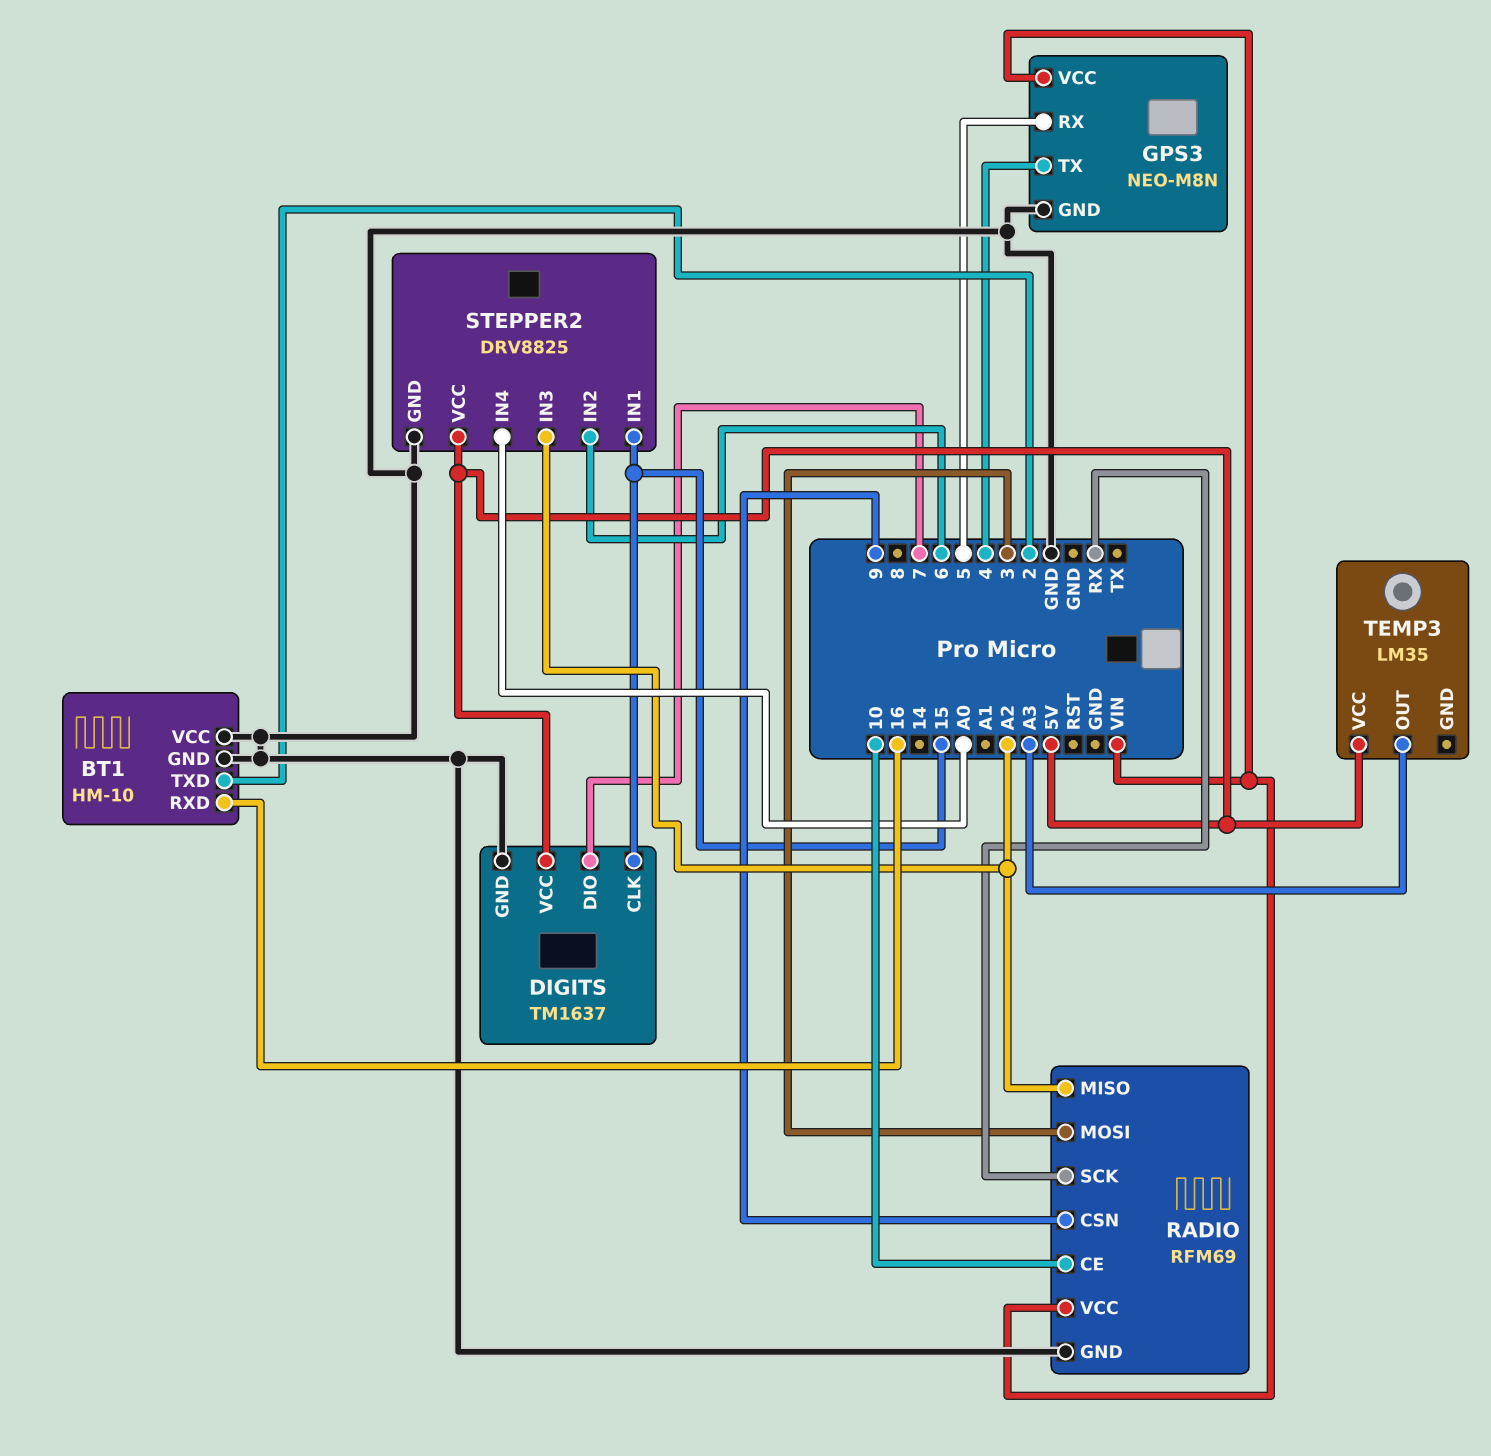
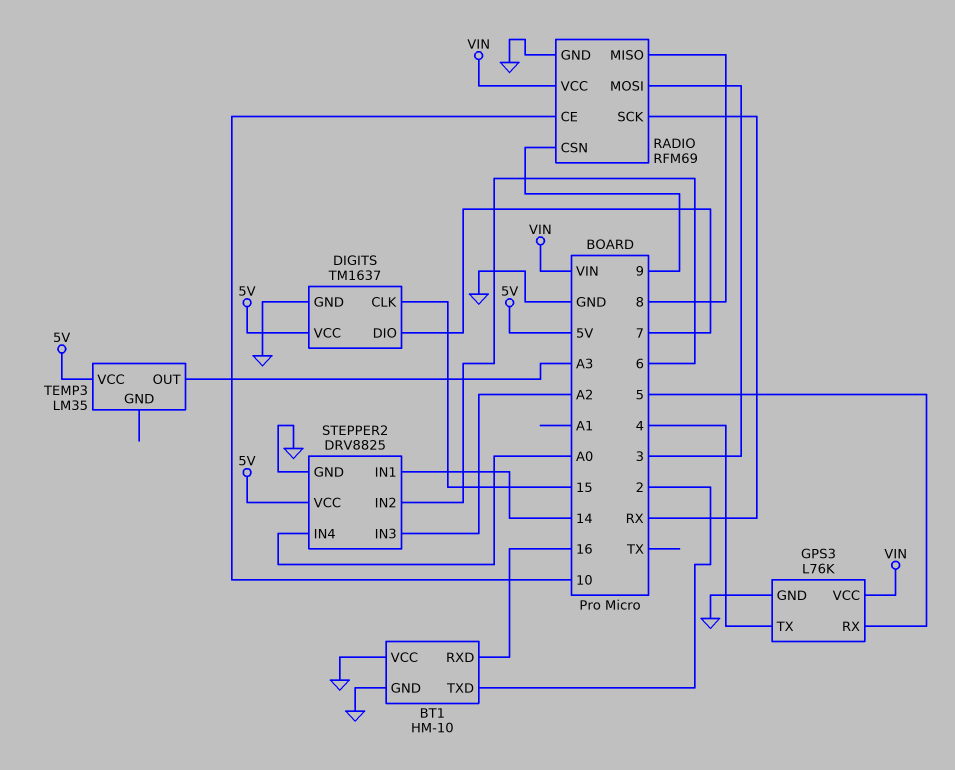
GPS3: NEO-M8N -> L76K
RADIO pin MISO: A2 -> 8
STEPPER2 pin IN1: 15 -> 14

